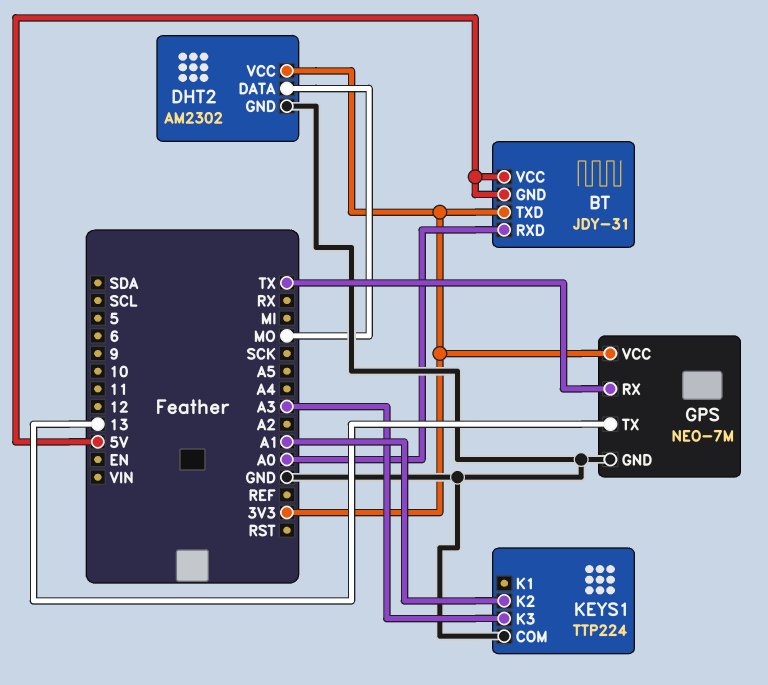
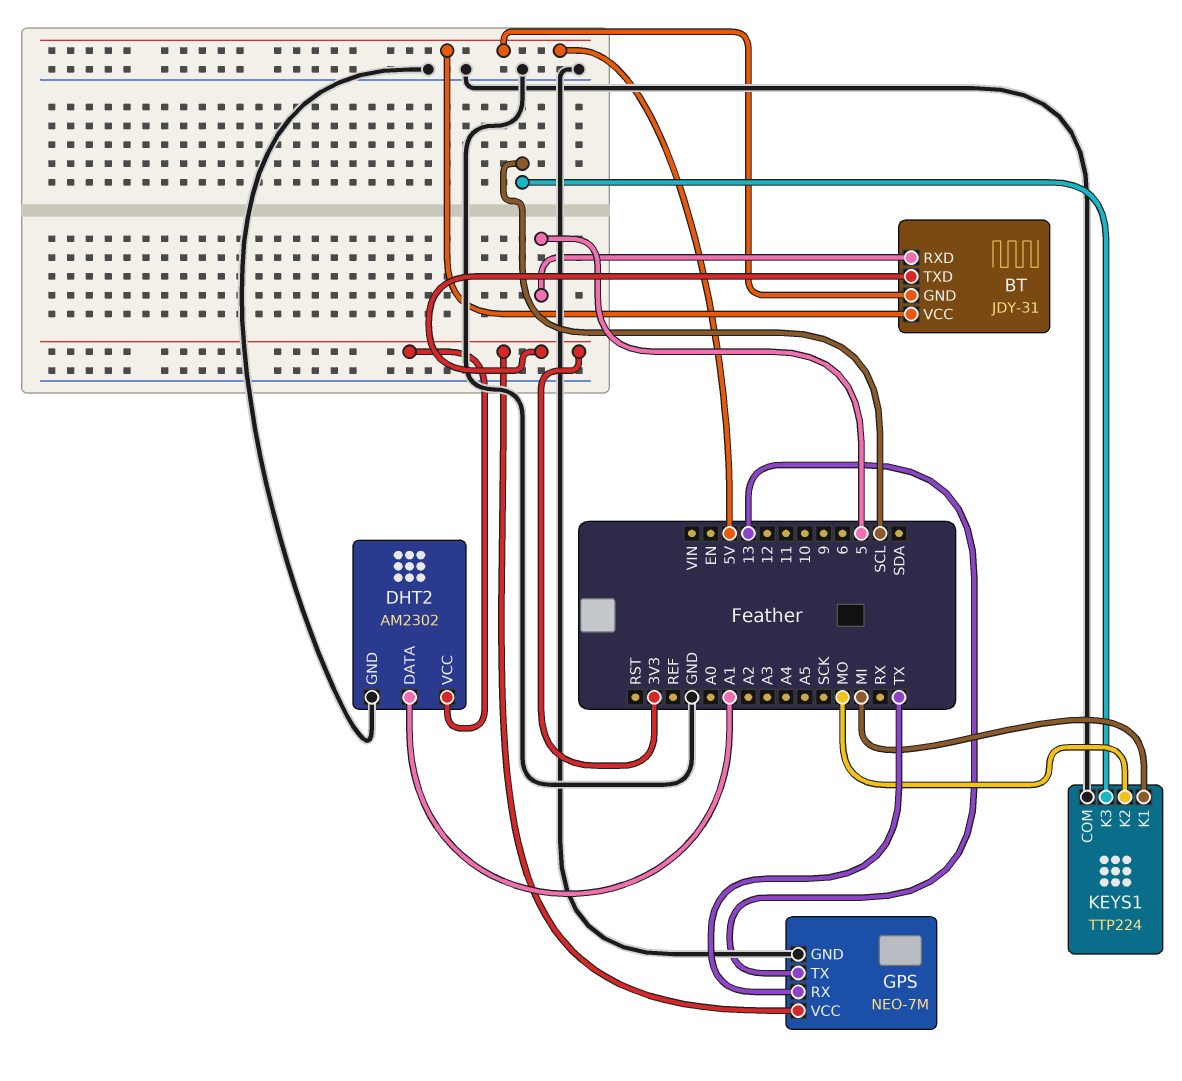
BT pin RXD: A0 -> 5
DHT2 pin DATA: MO -> A1
KEYS1 pin K1: none -> MI
KEYS1 pin K2: A1 -> MO
KEYS1 pin K3: A3 -> SCL

